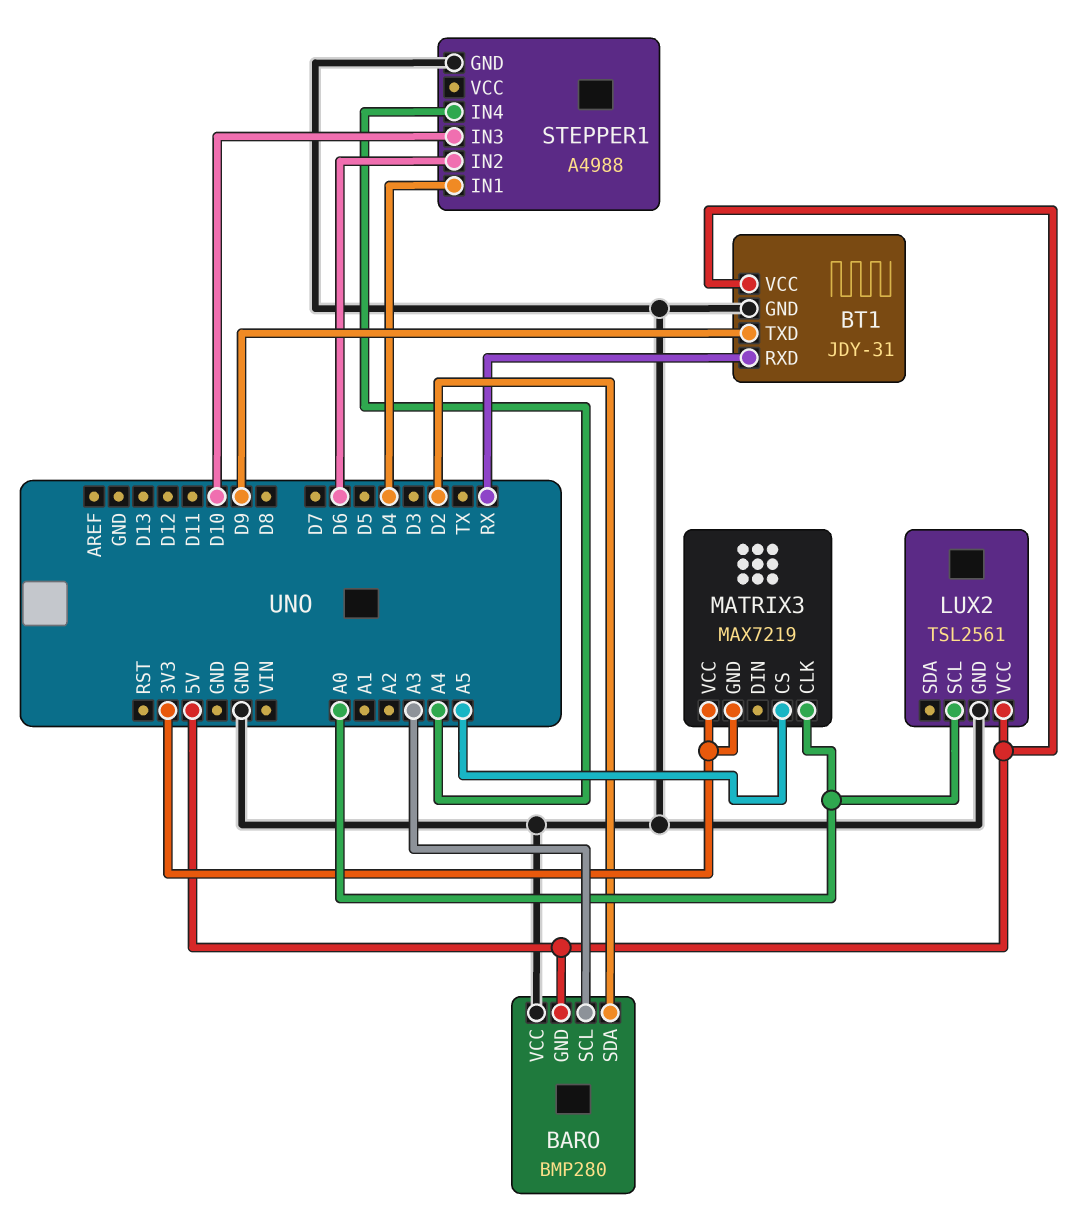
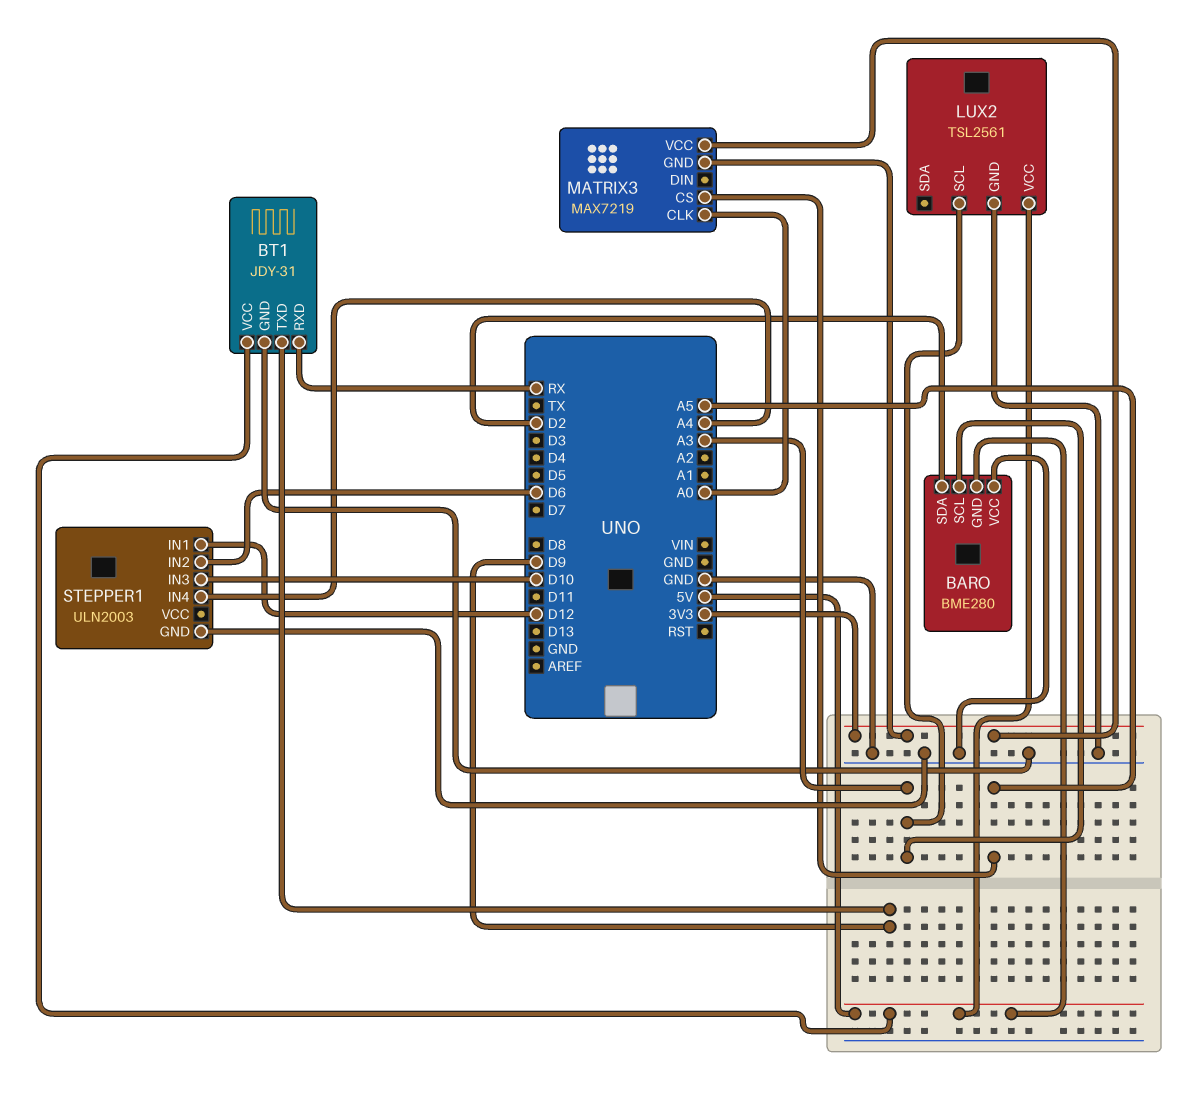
BARO: BMP280 -> BME280
LUX2 pin SCL: A0 -> A3
STEPPER1: A4988 -> ULN2003
STEPPER1 pin IN1: D4 -> D12

